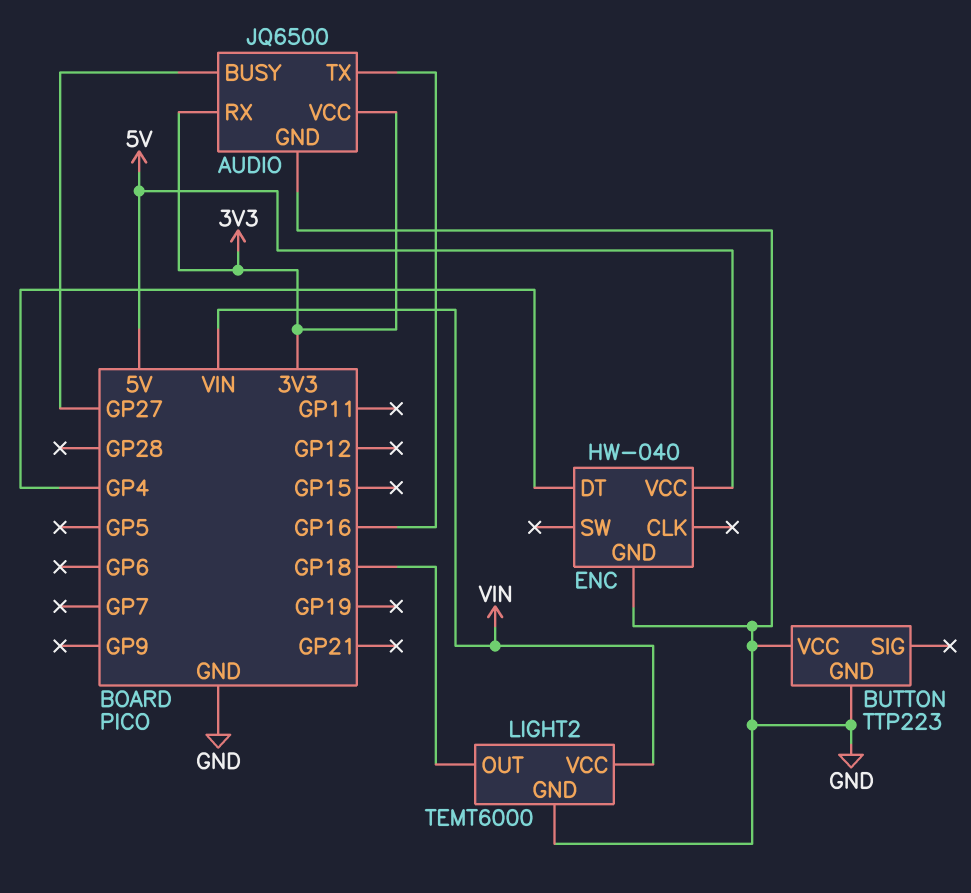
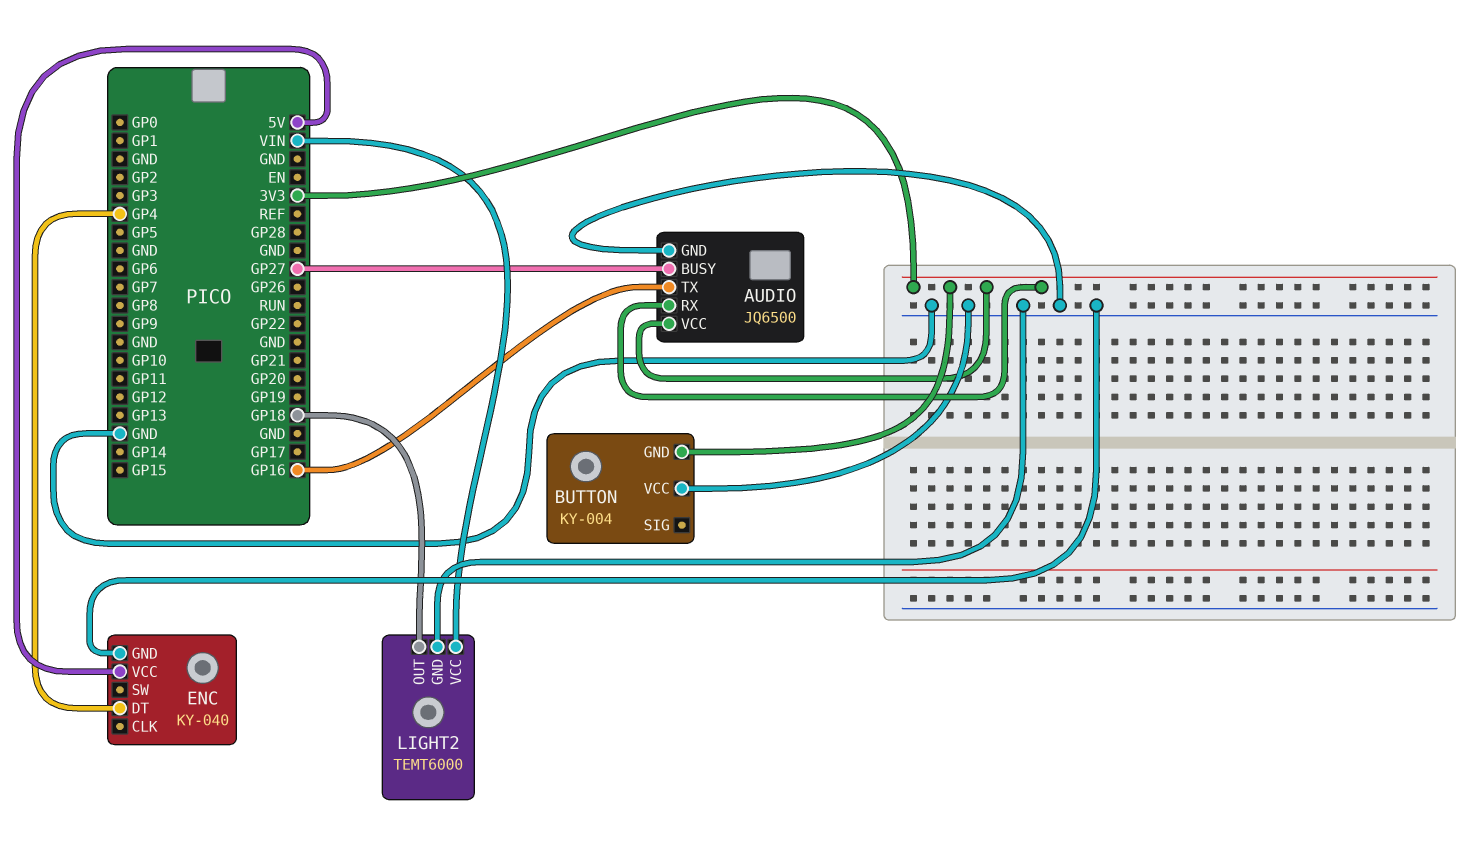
BUTTON: TTP223 -> KY-004
BUTTON pin GND: GND -> 3V3
ENC: HW-040 -> KY-040

